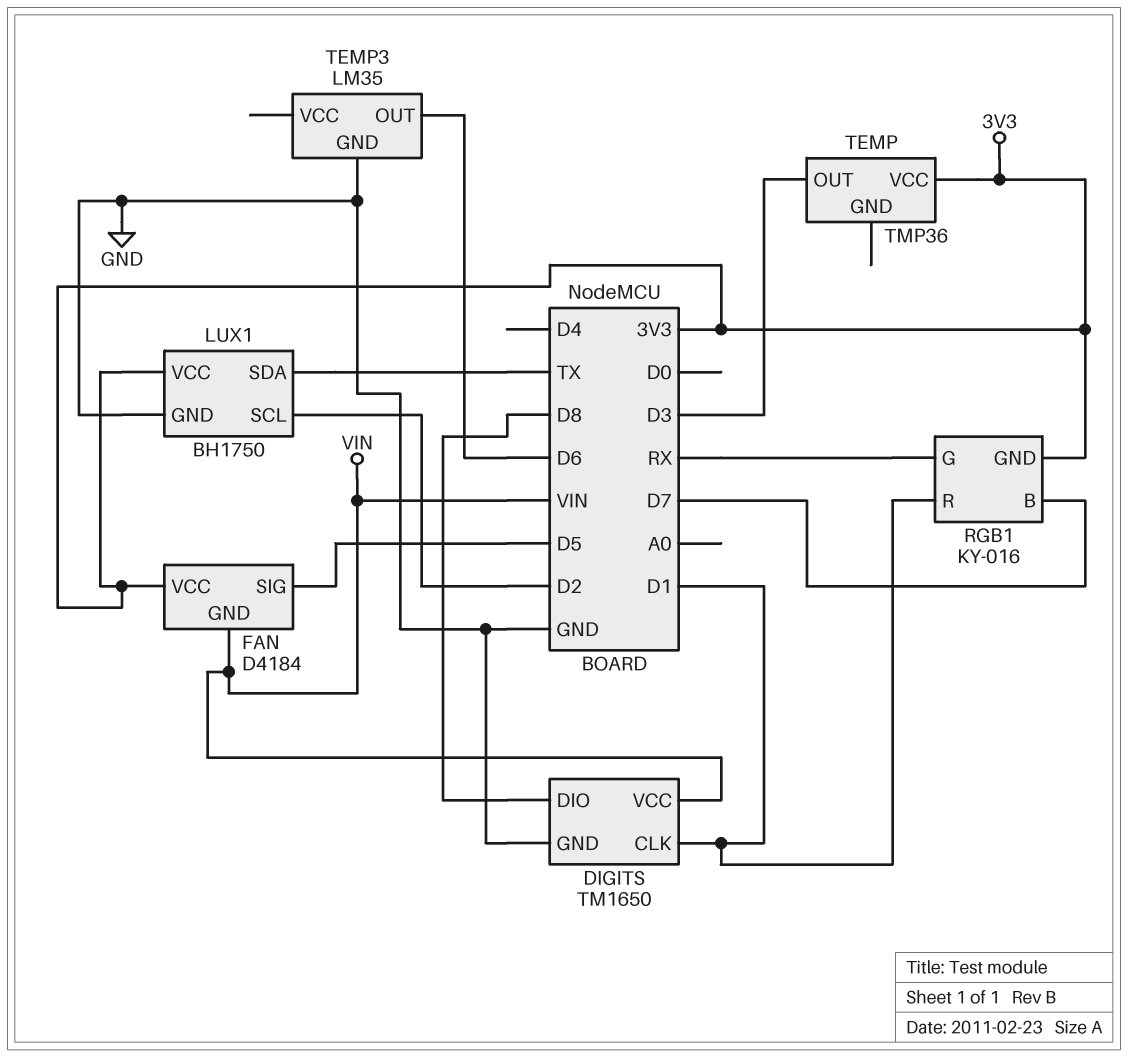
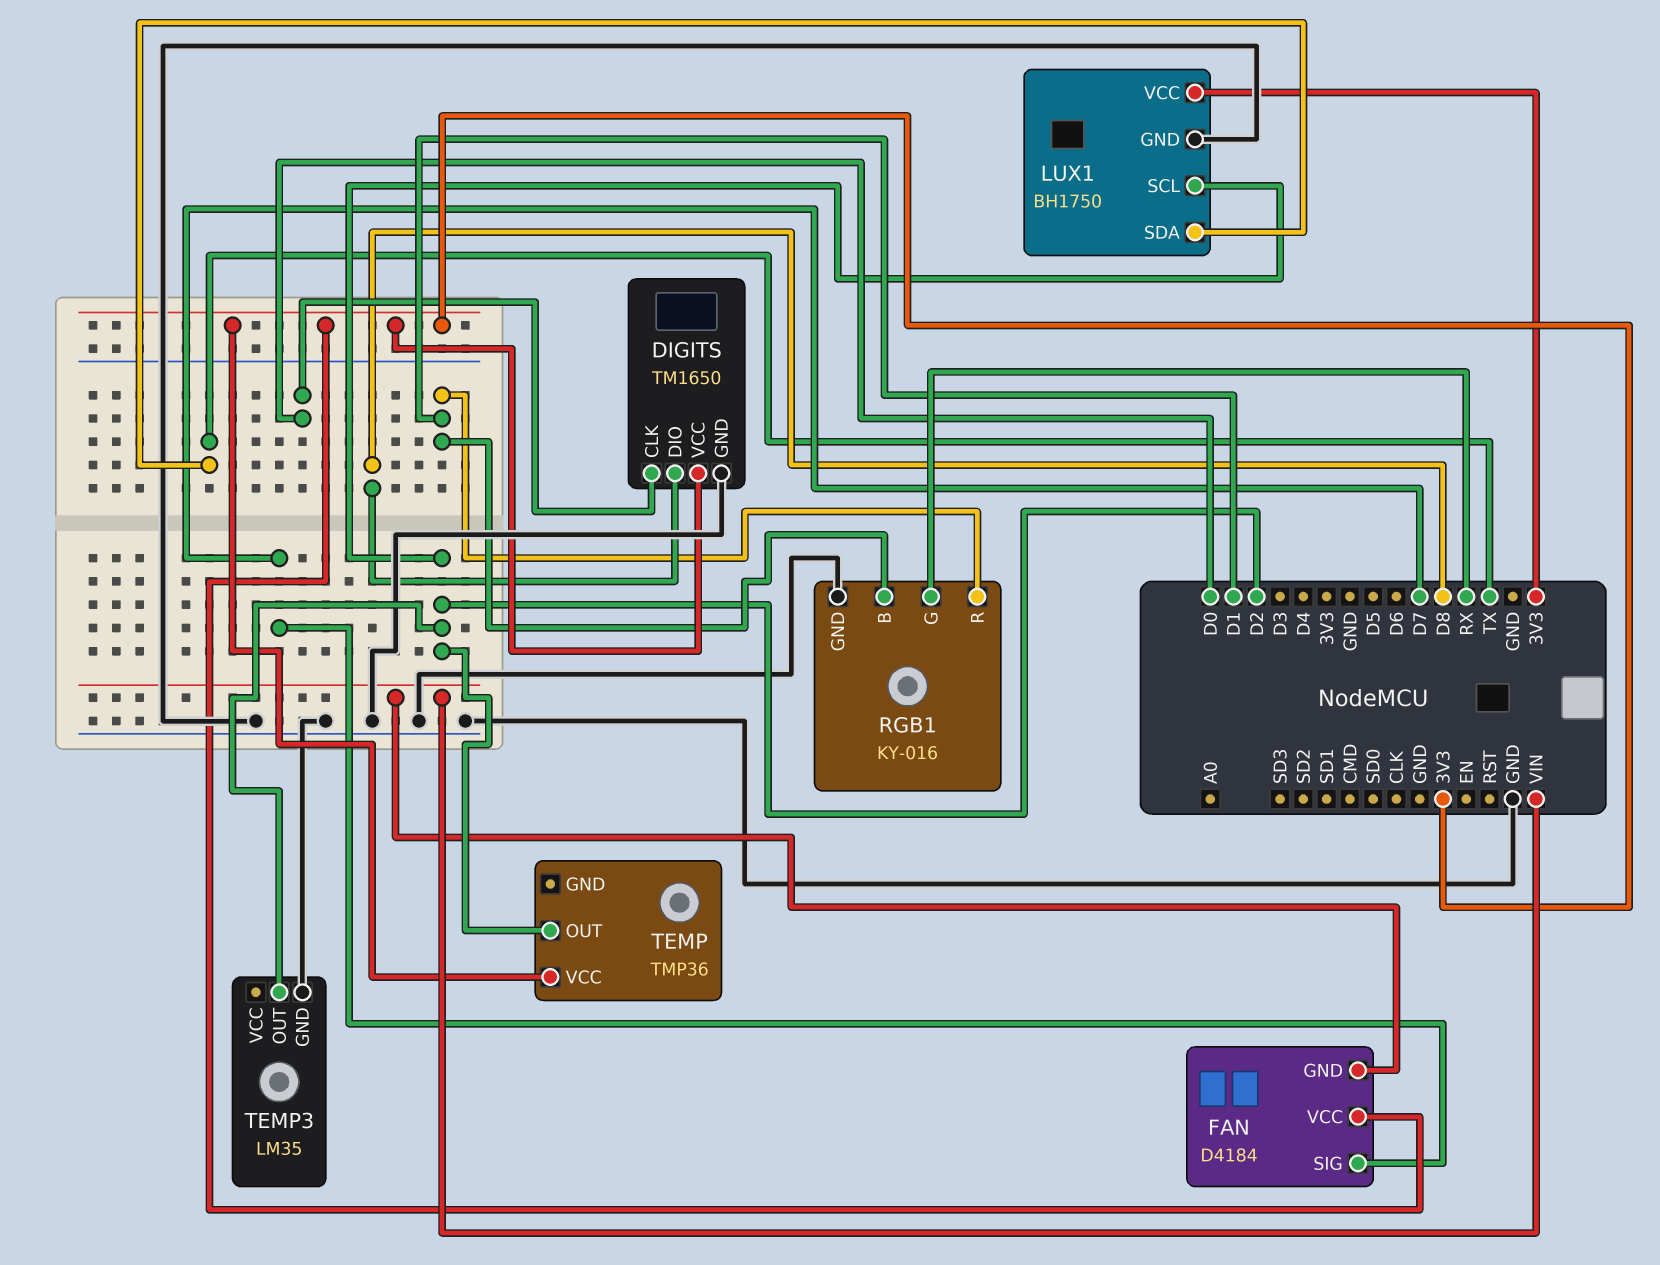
DIGITS pin CLK: D1 -> D0
DIGITS pin VCC: VIN -> 3V3
FAN pin SIG: D5 -> D7
RGB1 pin B: D7 -> D1
RGB1 pin GND: 3V3 -> GND
TEMP pin OUT: D3 -> D2
TEMP3 pin OUT: D6 -> D2

